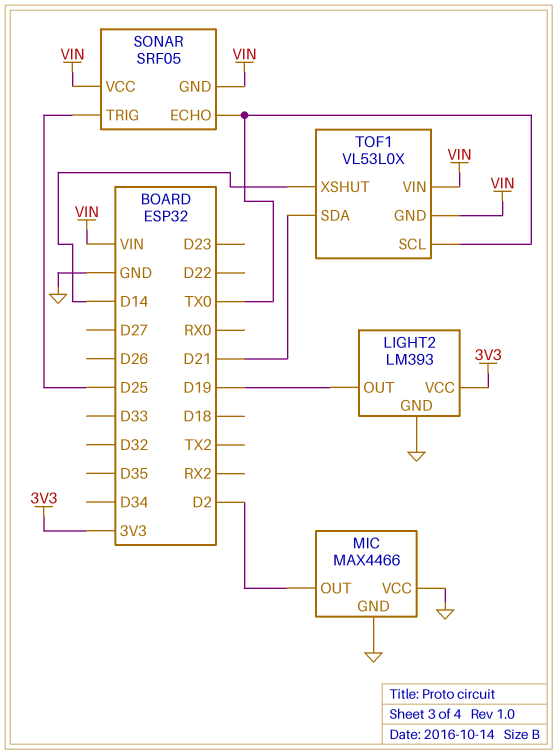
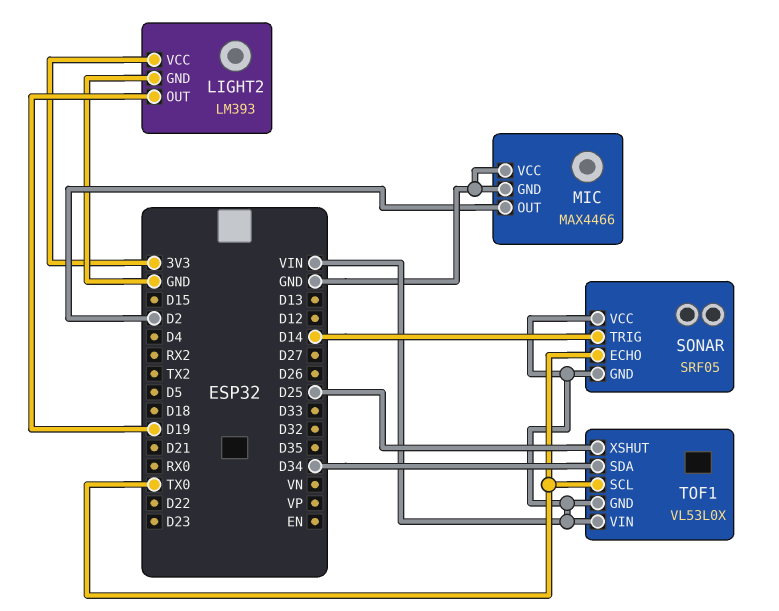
SONAR pin TRIG: D25 -> D14
TOF1 pin SDA: D21 -> D34
TOF1 pin XSHUT: D14 -> D25

